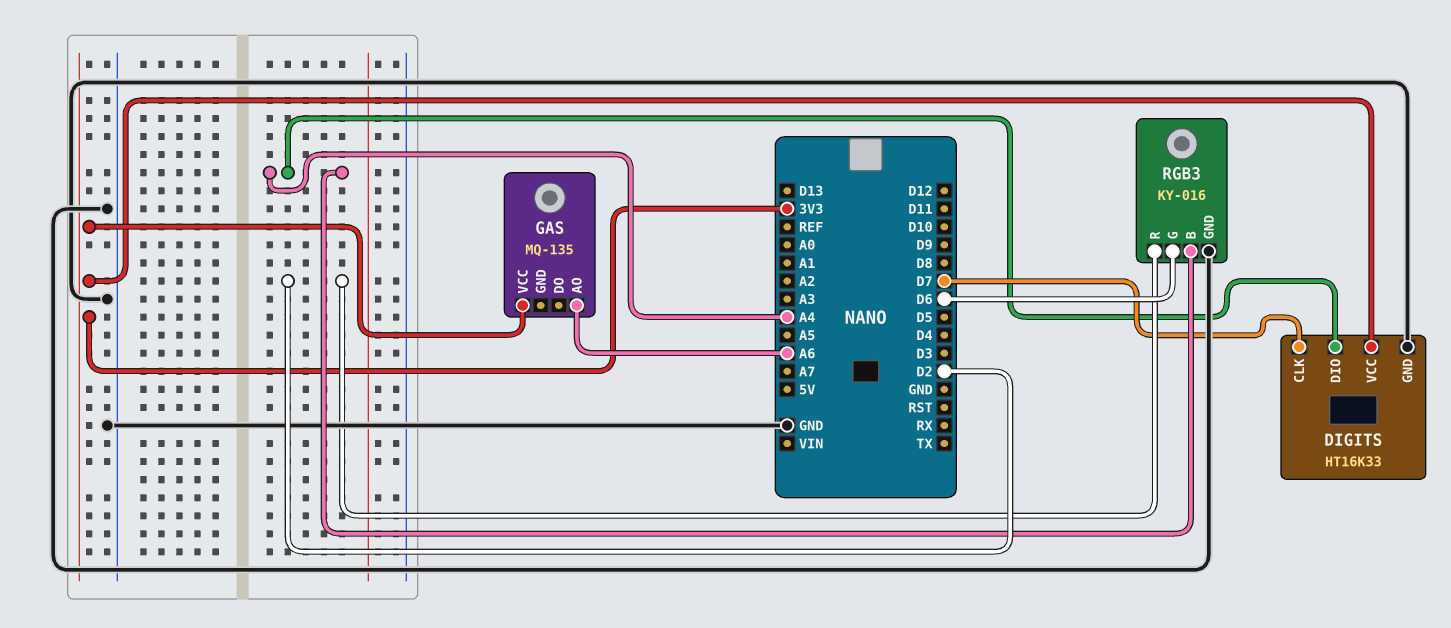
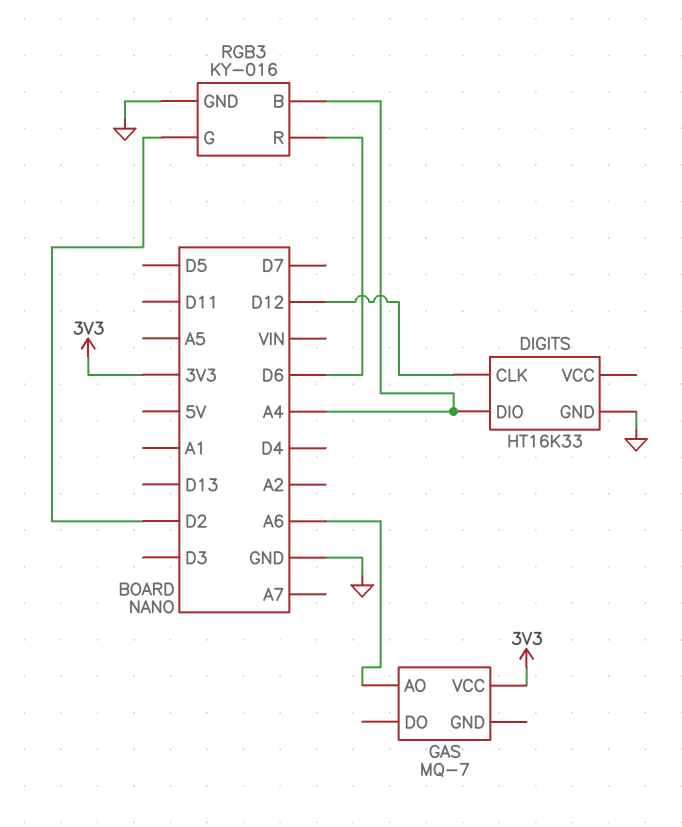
DIGITS pin CLK: D7 -> D12
DIGITS pin VCC: 3V3 -> none
GAS: MQ-135 -> MQ-7
RGB3 pin G: D6 -> D2
RGB3 pin R: D2 -> D6

